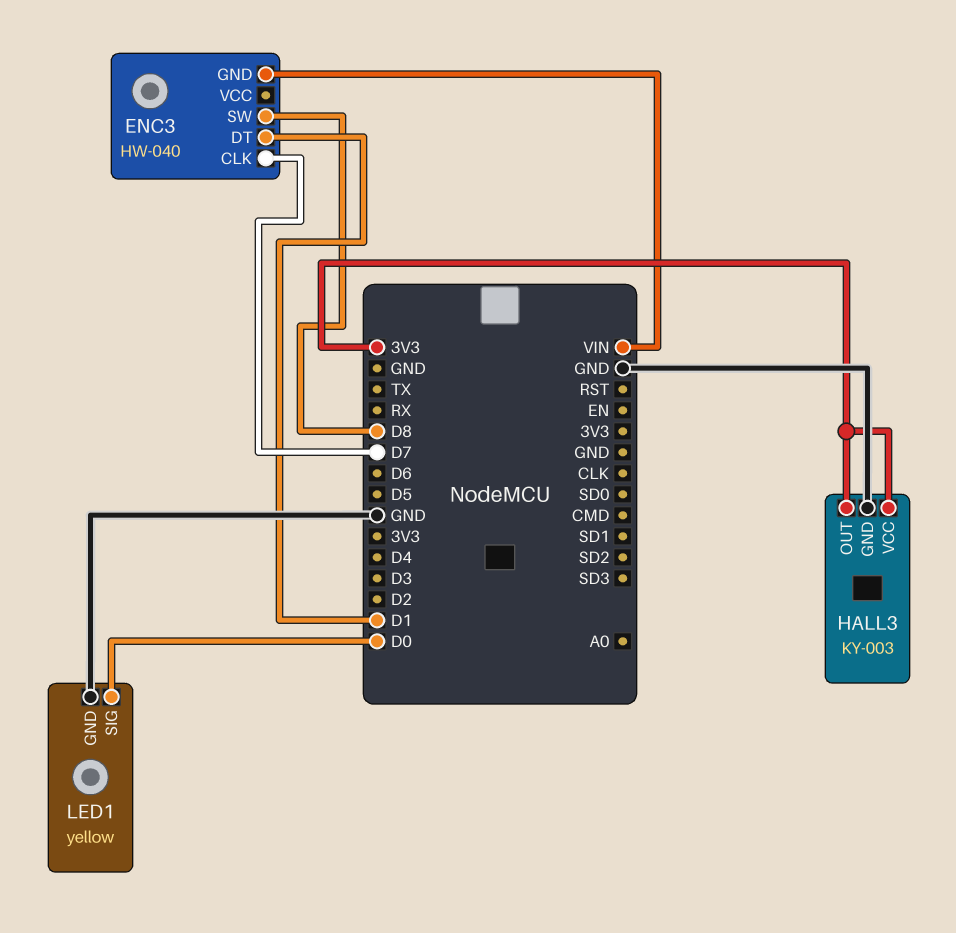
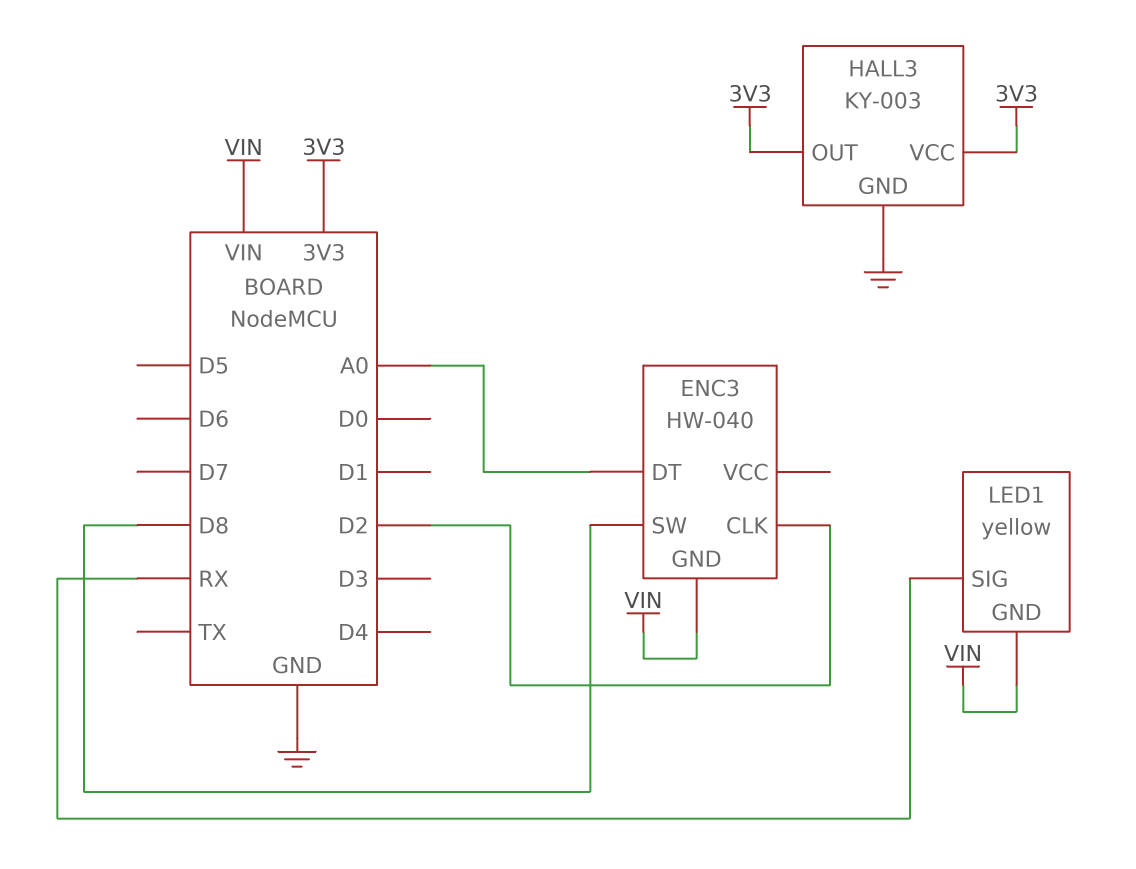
ENC3 pin CLK: D7 -> D2
ENC3 pin DT: D1 -> A0
LED1 pin GND: GND -> VIN
LED1 pin SIG: D0 -> RX

